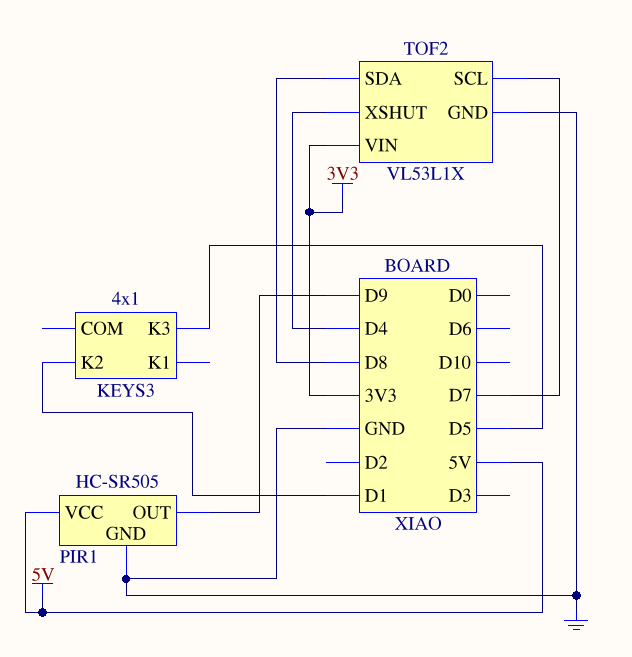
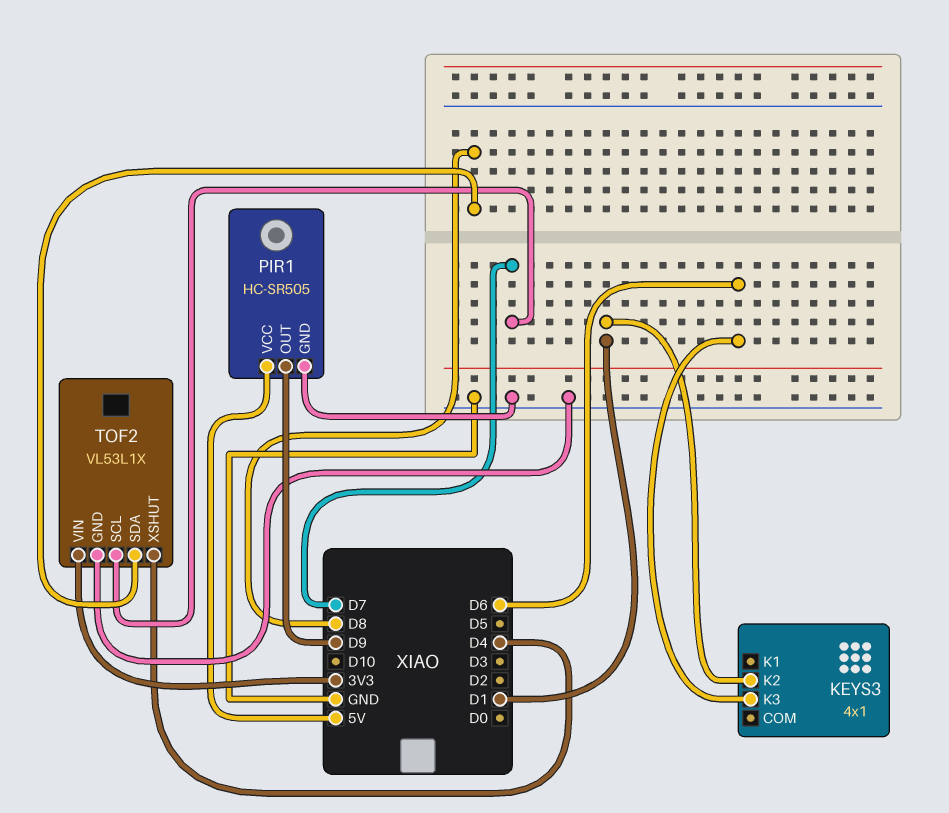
KEYS3 pin K3: D5 -> D6

